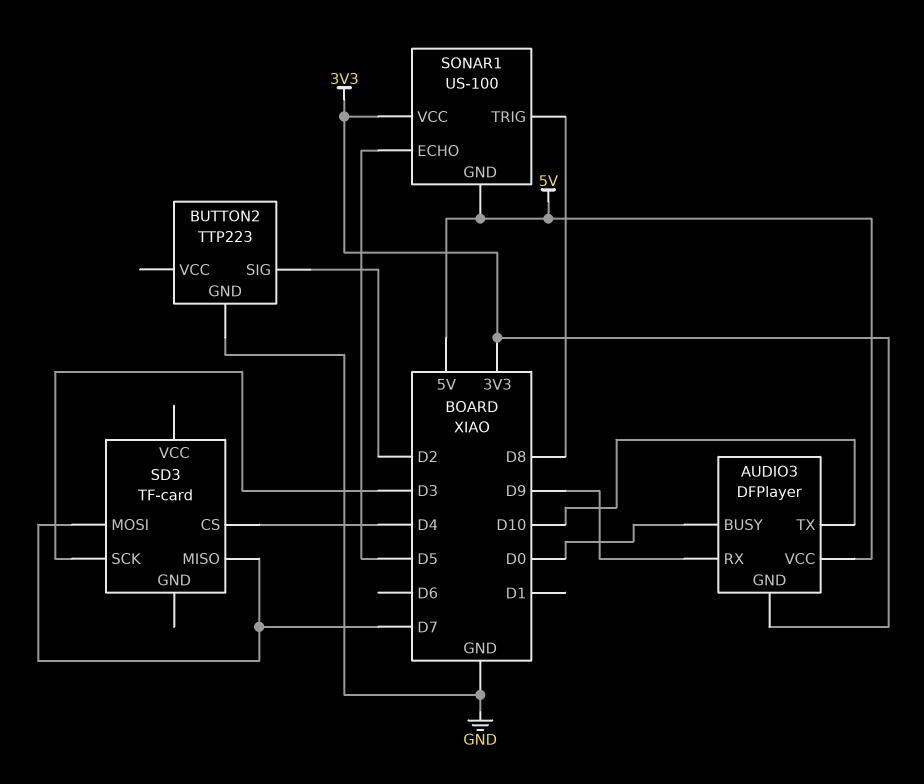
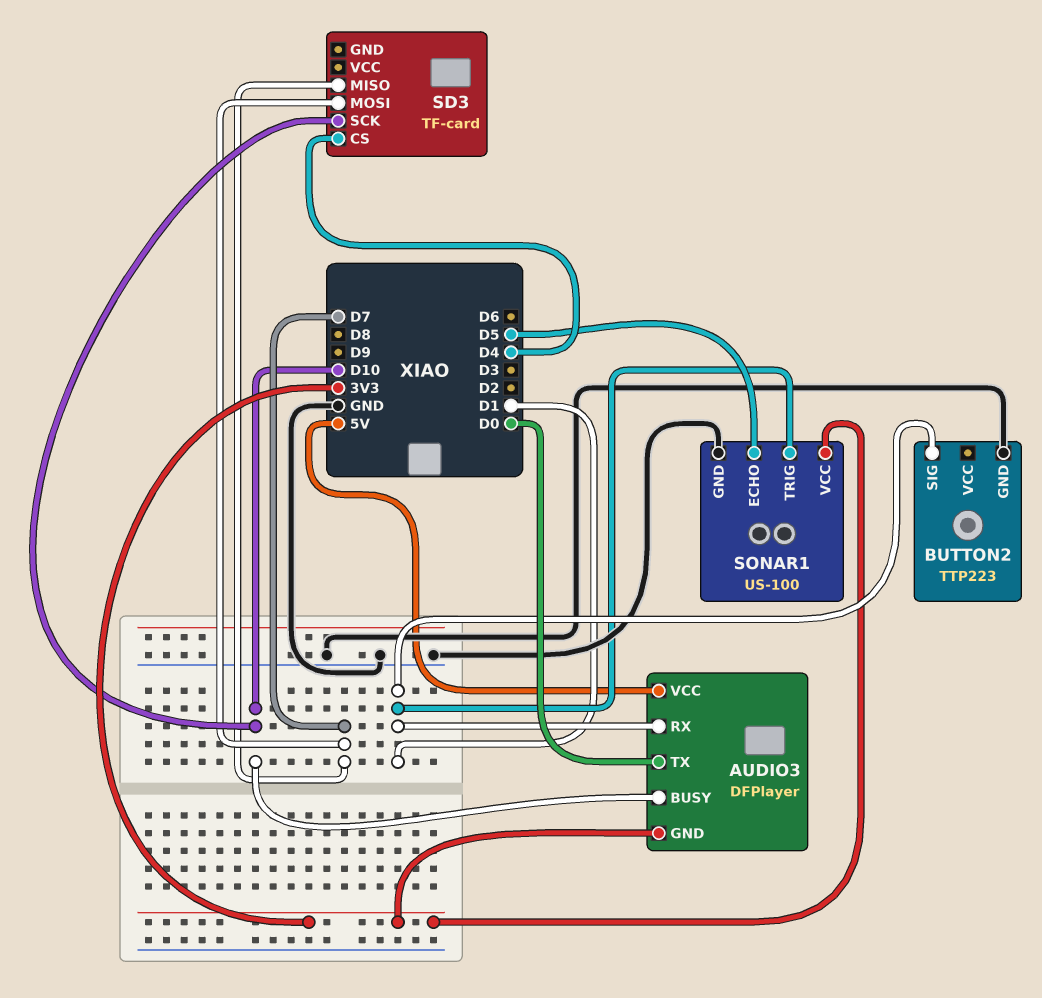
AUDIO3 pin BUSY: D0 -> D10
AUDIO3 pin RX: D9 -> D1
AUDIO3 pin TX: D10 -> D0
BUTTON2 pin SIG: D2 -> D1
SD3 pin SCK: D3 -> D10
SONAR1 pin GND: 5V -> GND
SONAR1 pin TRIG: D8 -> D1

